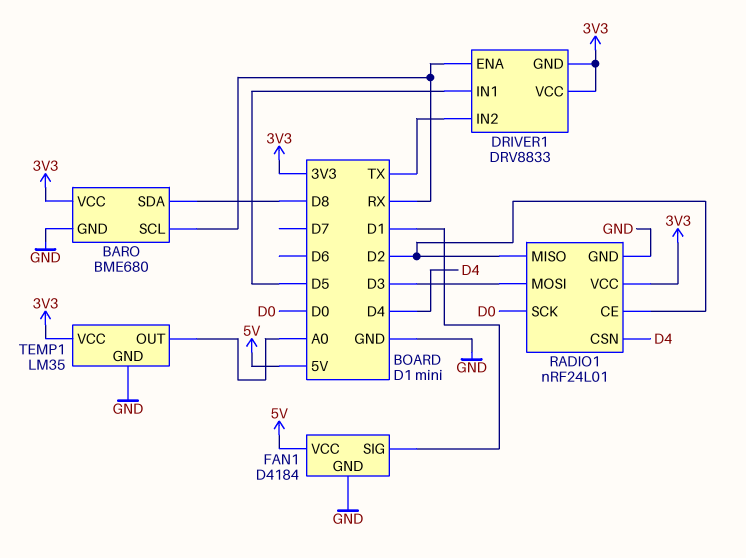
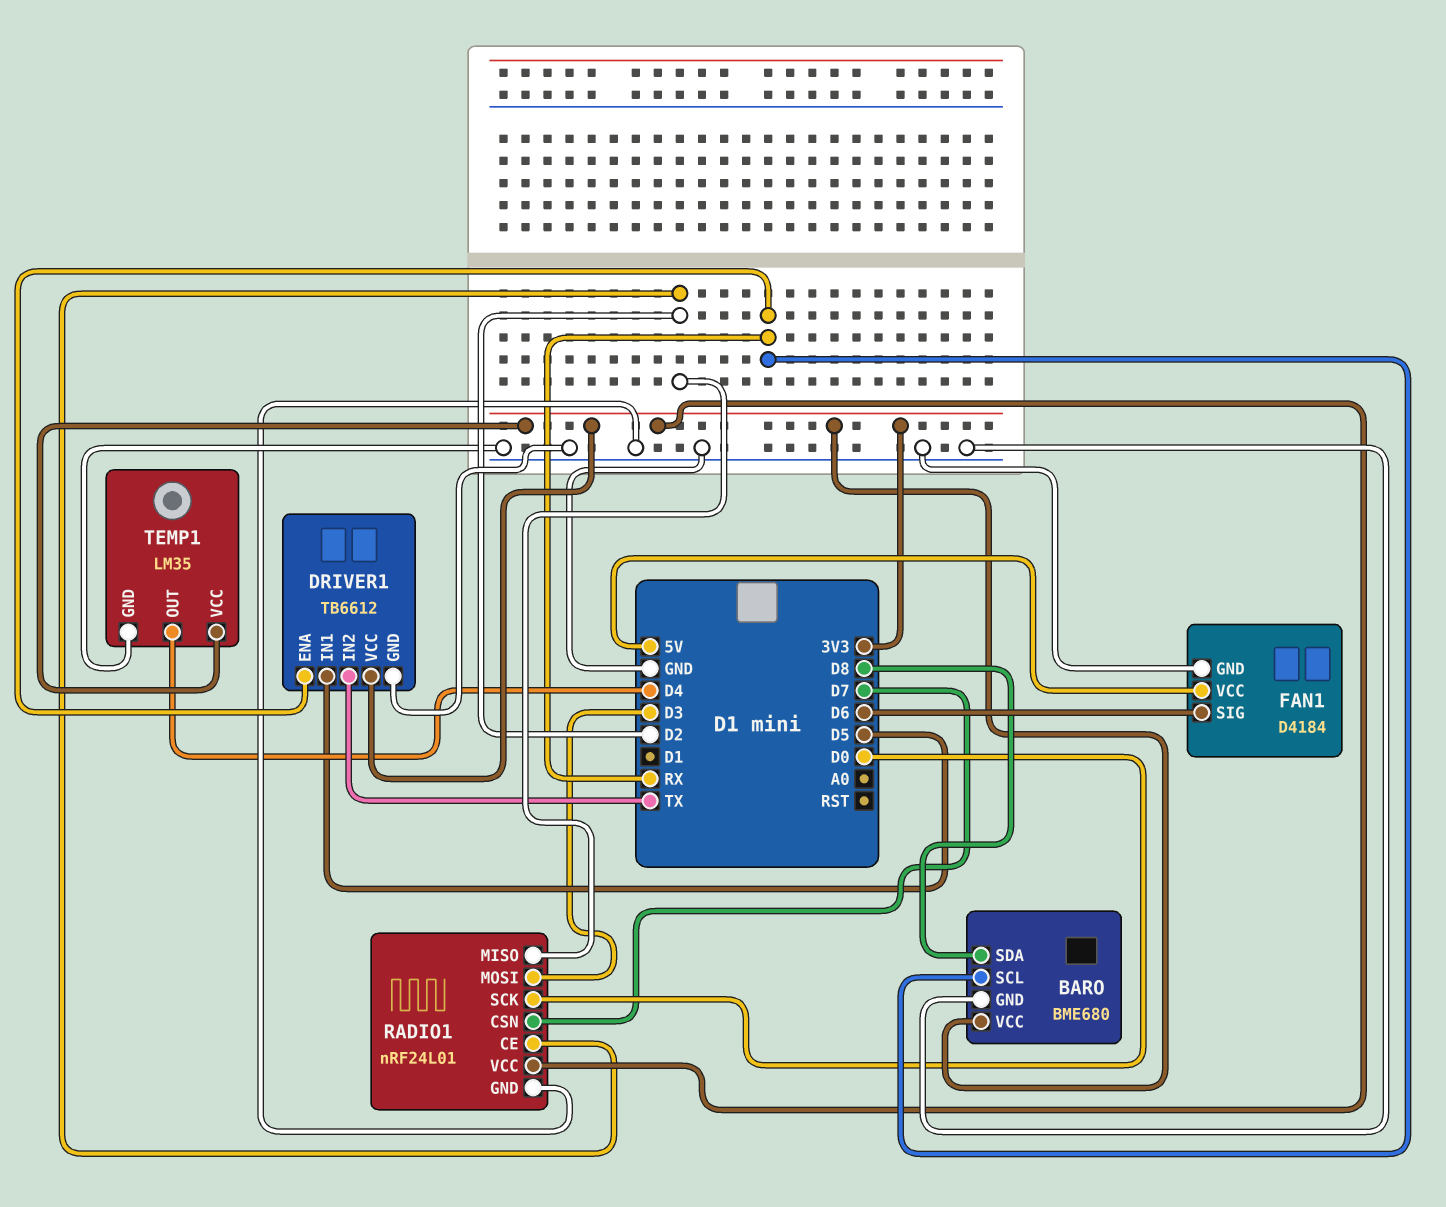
DRIVER1: DRV8833 -> TB6612
DRIVER1 pin GND: 3V3 -> GND
FAN1 pin SIG: D1 -> D6
RADIO1 pin CSN: D4 -> D7
TEMP1 pin OUT: A0 -> D4

